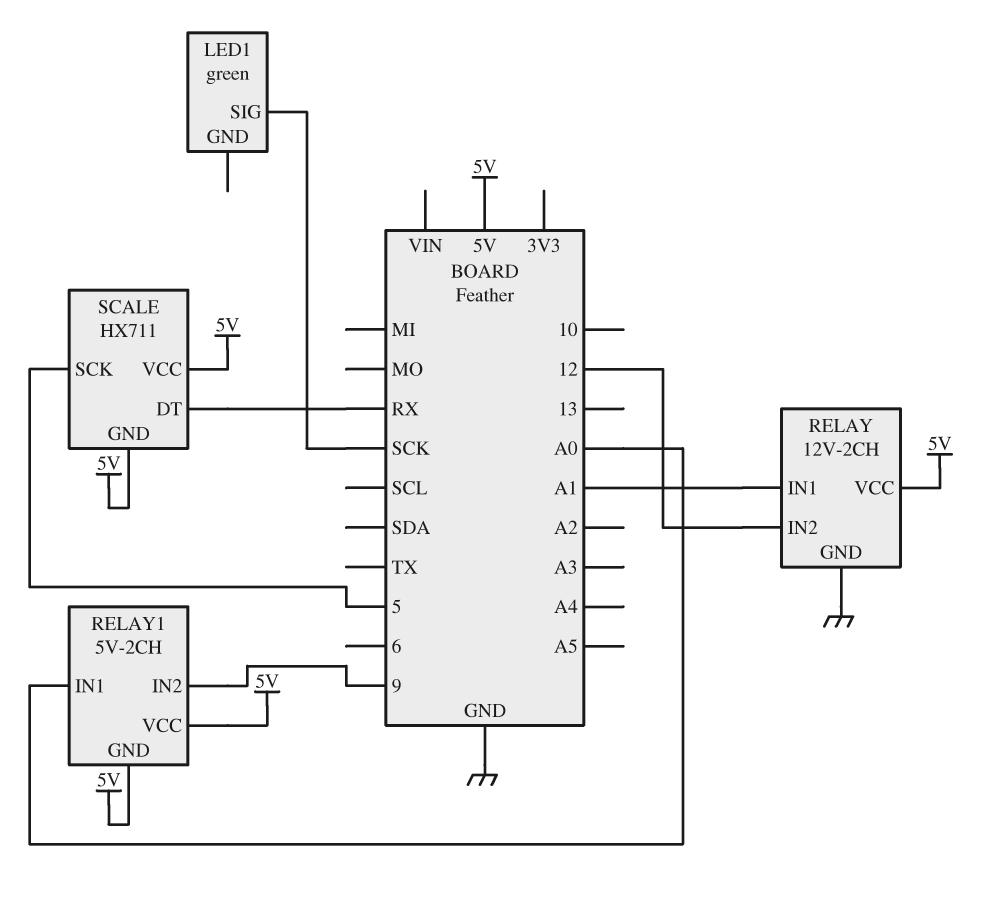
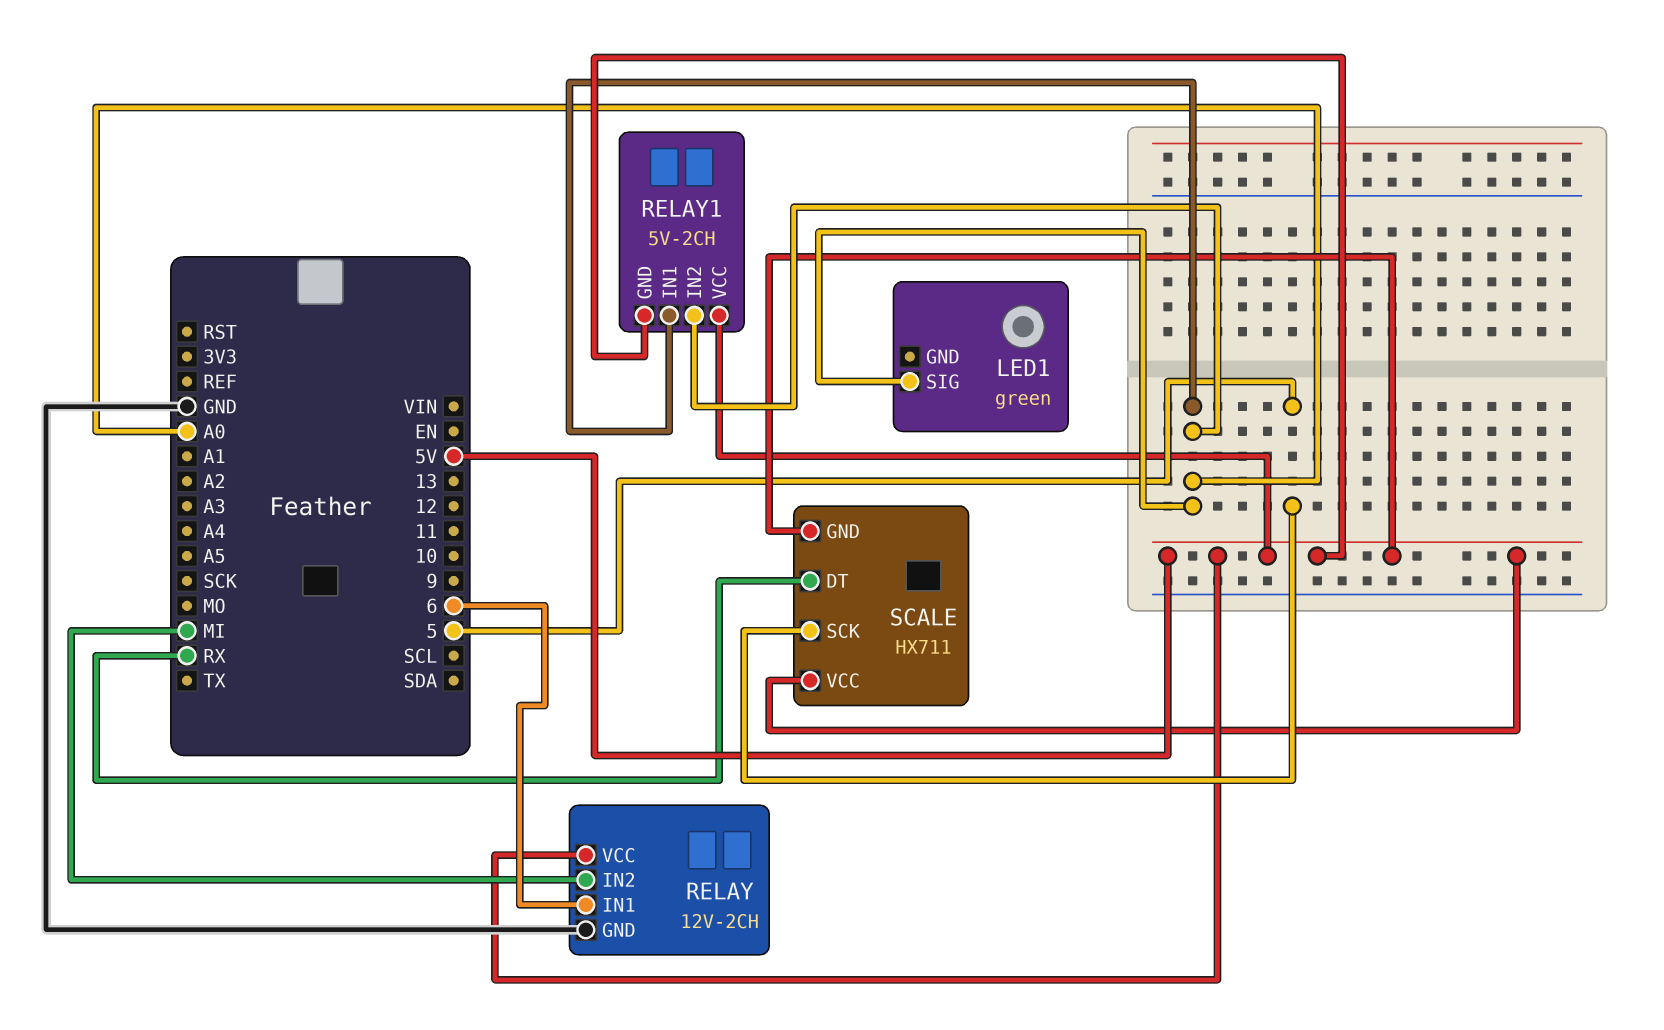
LED1 pin SIG: SCK -> A0
RELAY pin IN1: A1 -> 6
RELAY pin IN2: 12 -> MI
RELAY1 pin IN2: 9 -> A0

